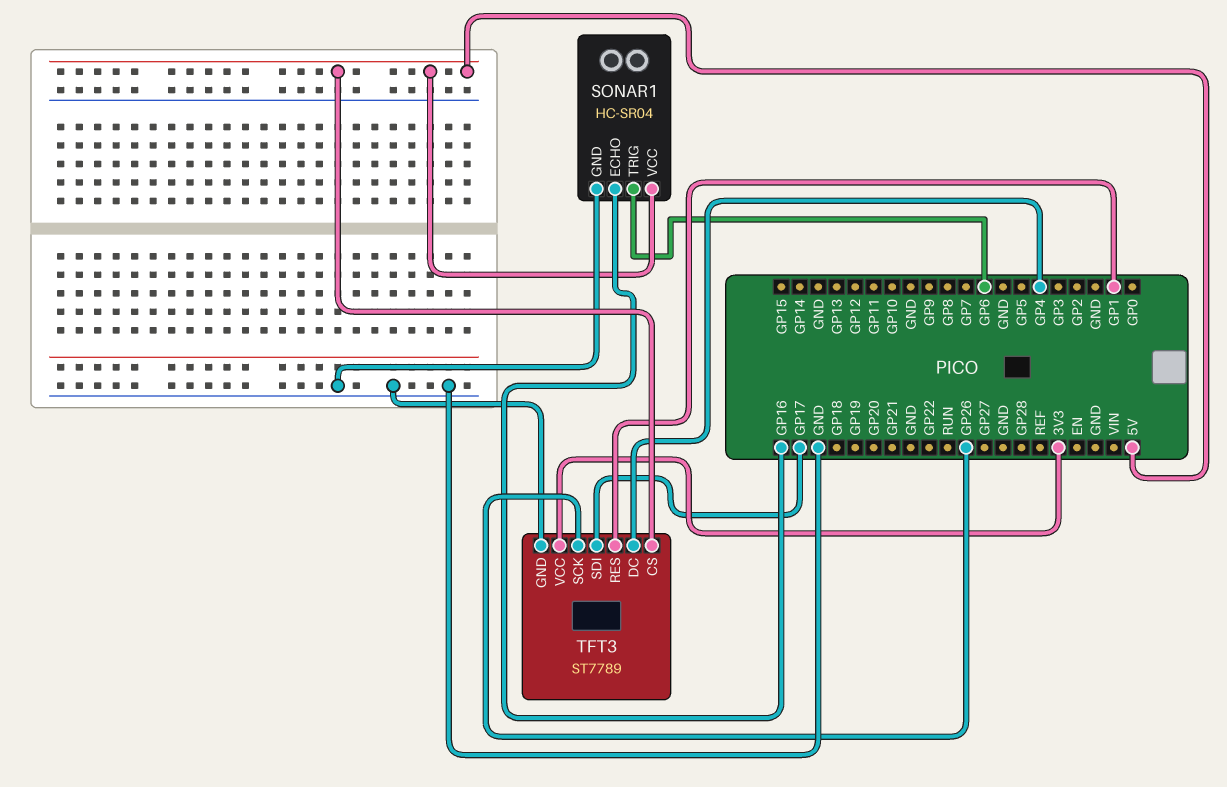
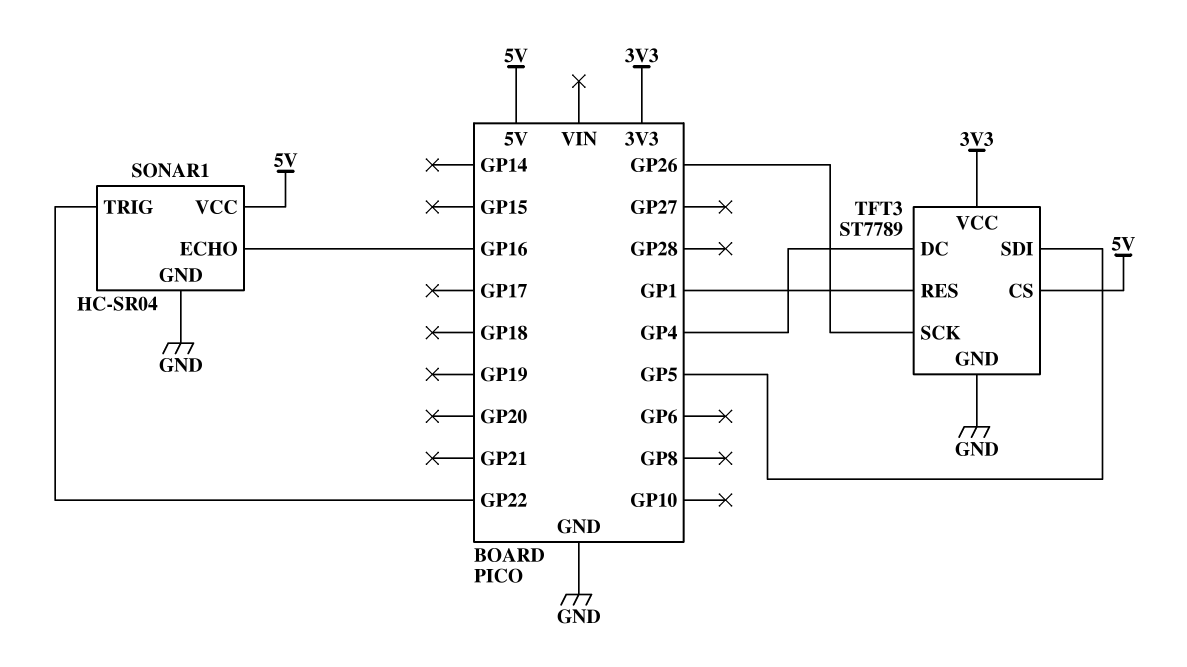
SONAR1 pin TRIG: GP6 -> GP22
TFT3 pin SDI: GP17 -> GP5

